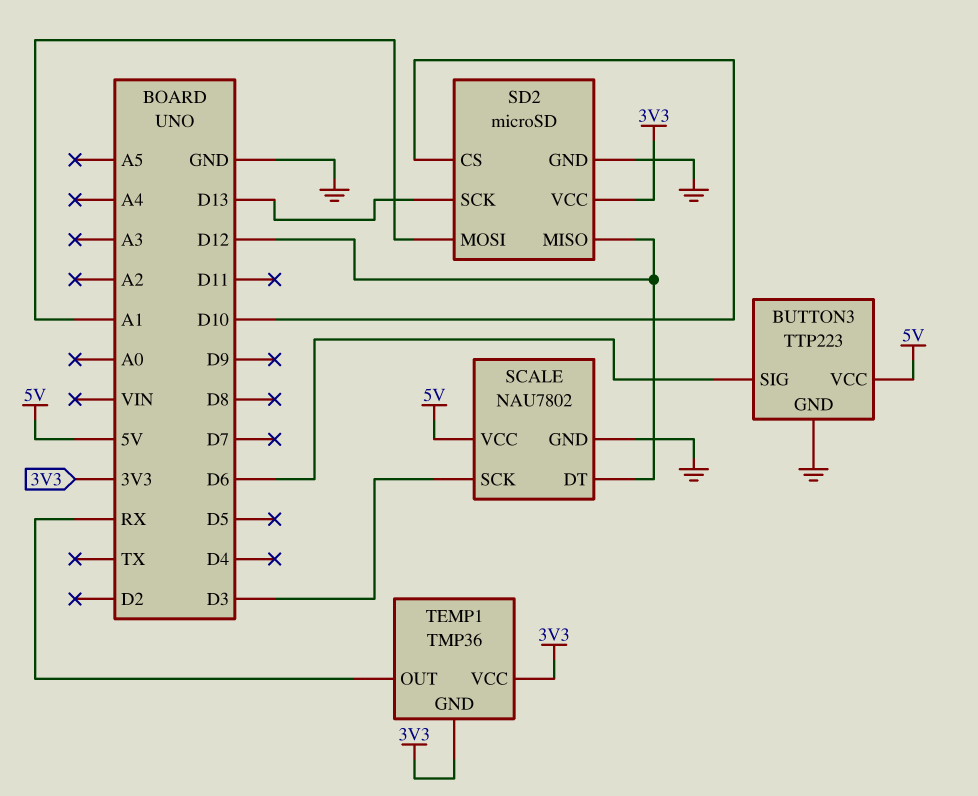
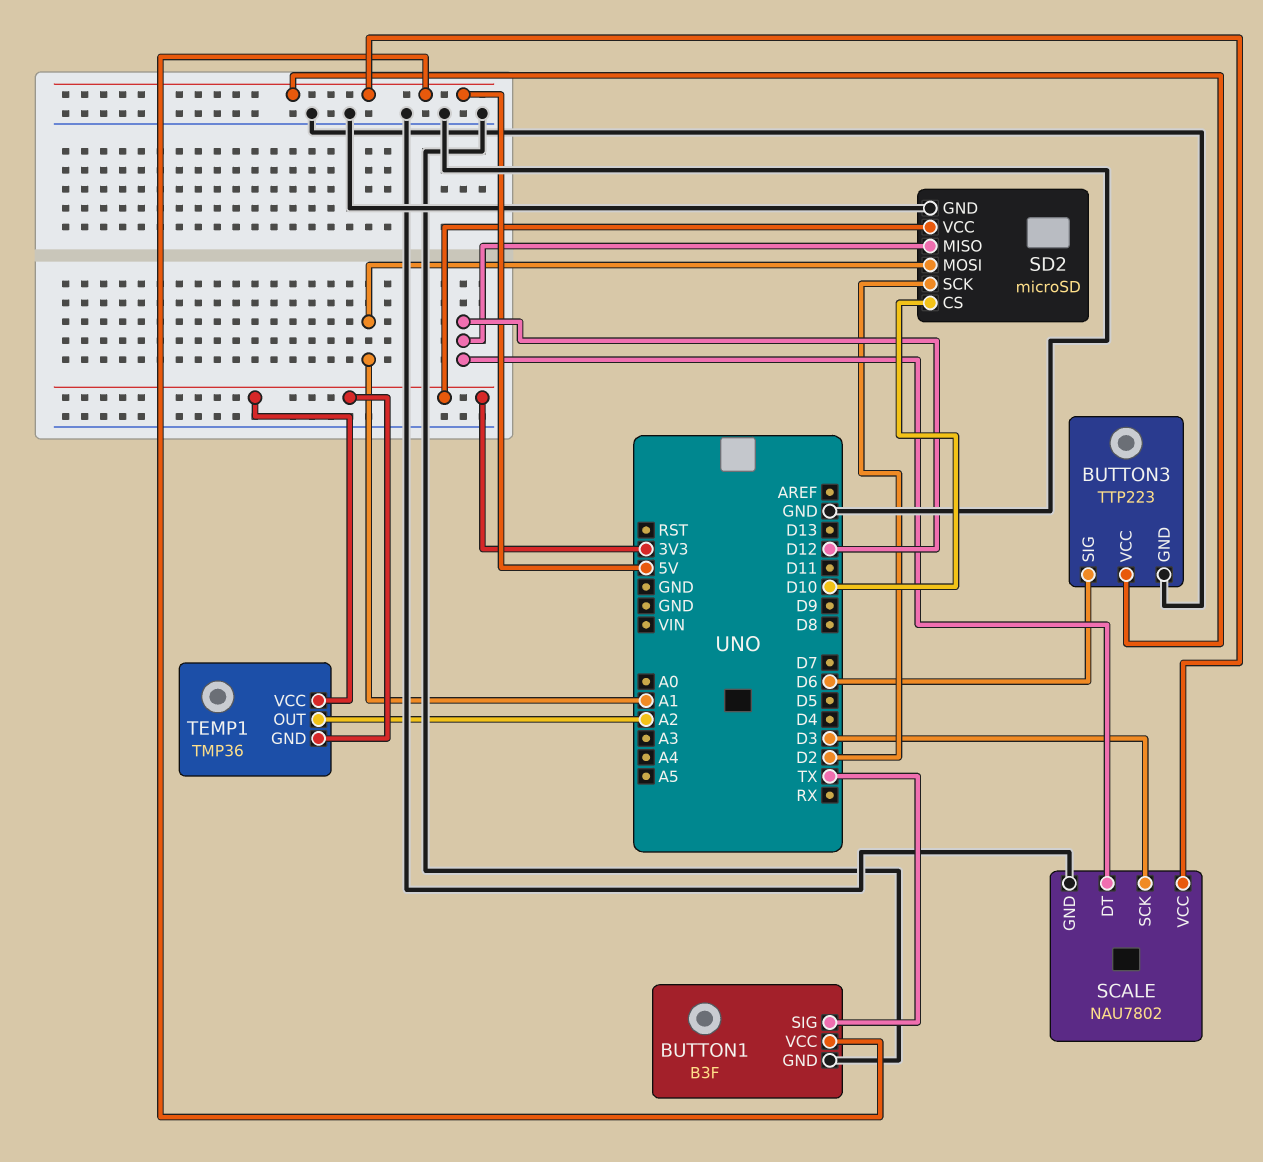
BUTTON1: none -> B3F
BUTTON1 pin GND: none -> GND
BUTTON1 pin SIG: none -> TX
BUTTON1 pin VCC: none -> 5V
SD2 pin SCK: D13 -> D2
TEMP1 pin OUT: RX -> A2

